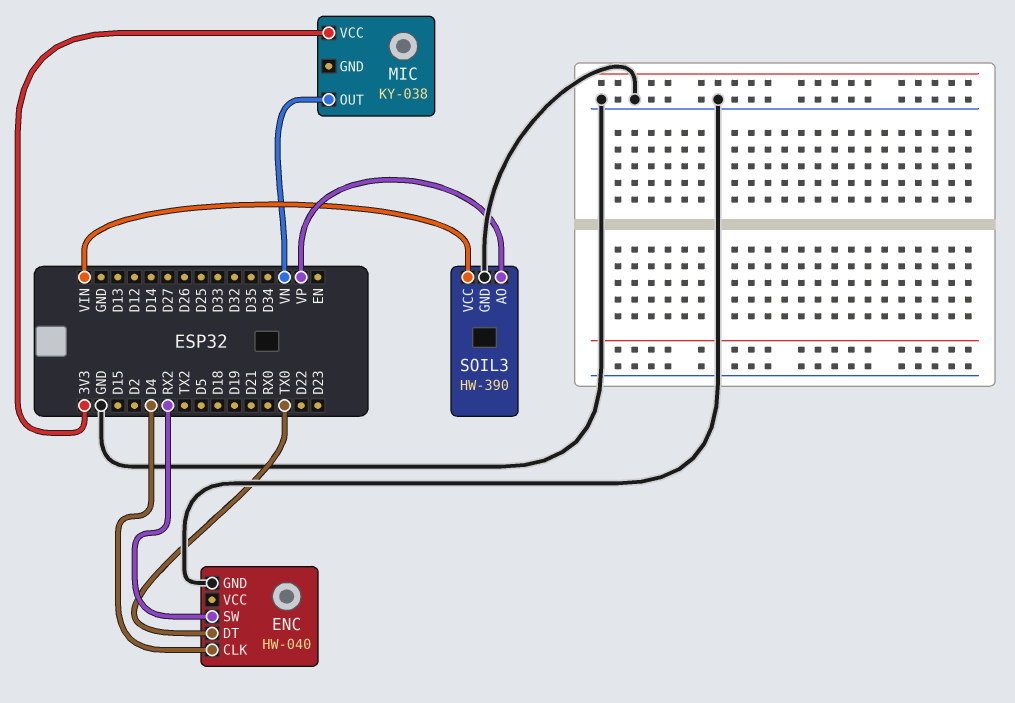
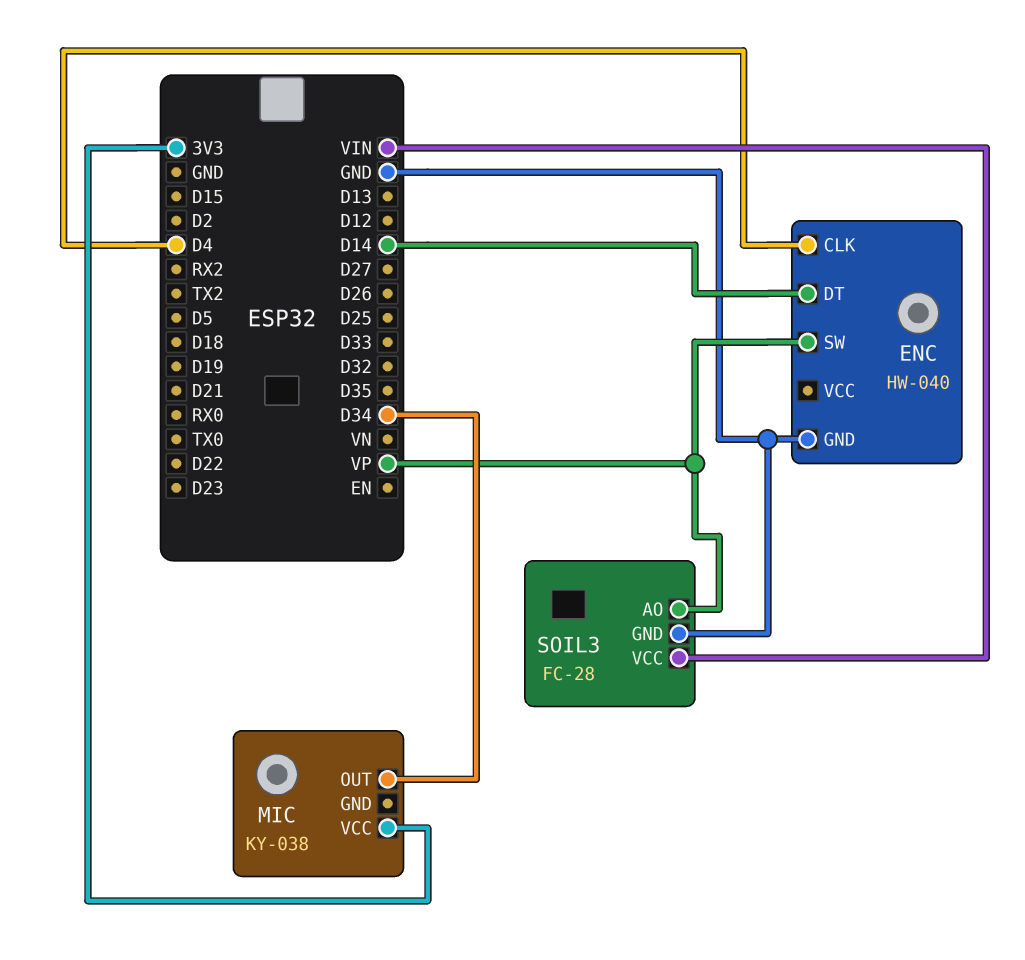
ENC pin DT: TX0 -> D14
ENC pin SW: RX2 -> VP
MIC pin OUT: VN -> D34
SOIL3: HW-390 -> FC-28

